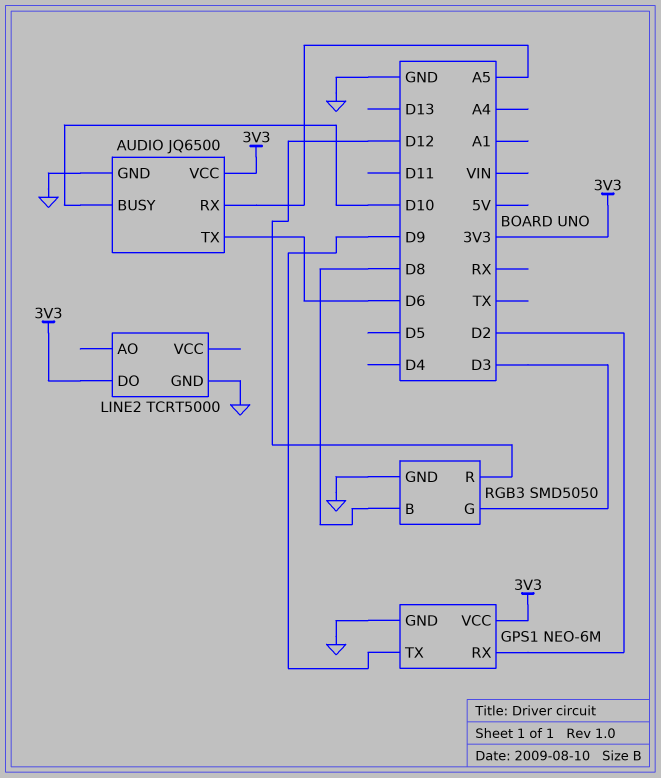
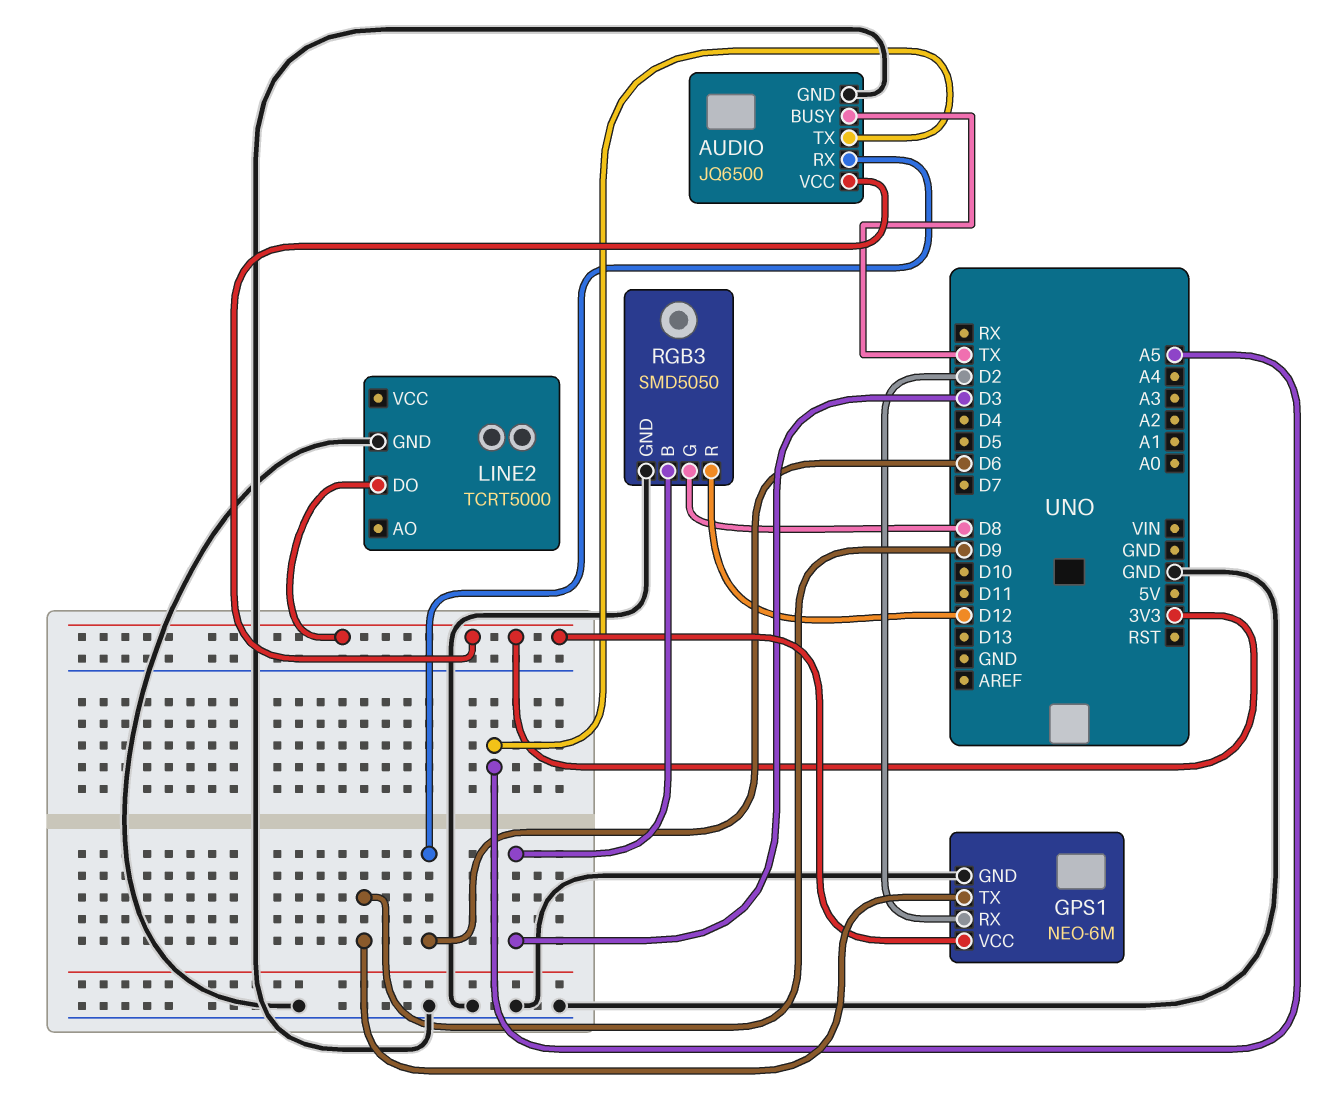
AUDIO pin BUSY: D10 -> TX
AUDIO pin RX: A5 -> D6
AUDIO pin TX: D6 -> A5
RGB3 pin B: D8 -> D3
RGB3 pin G: D3 -> D8

